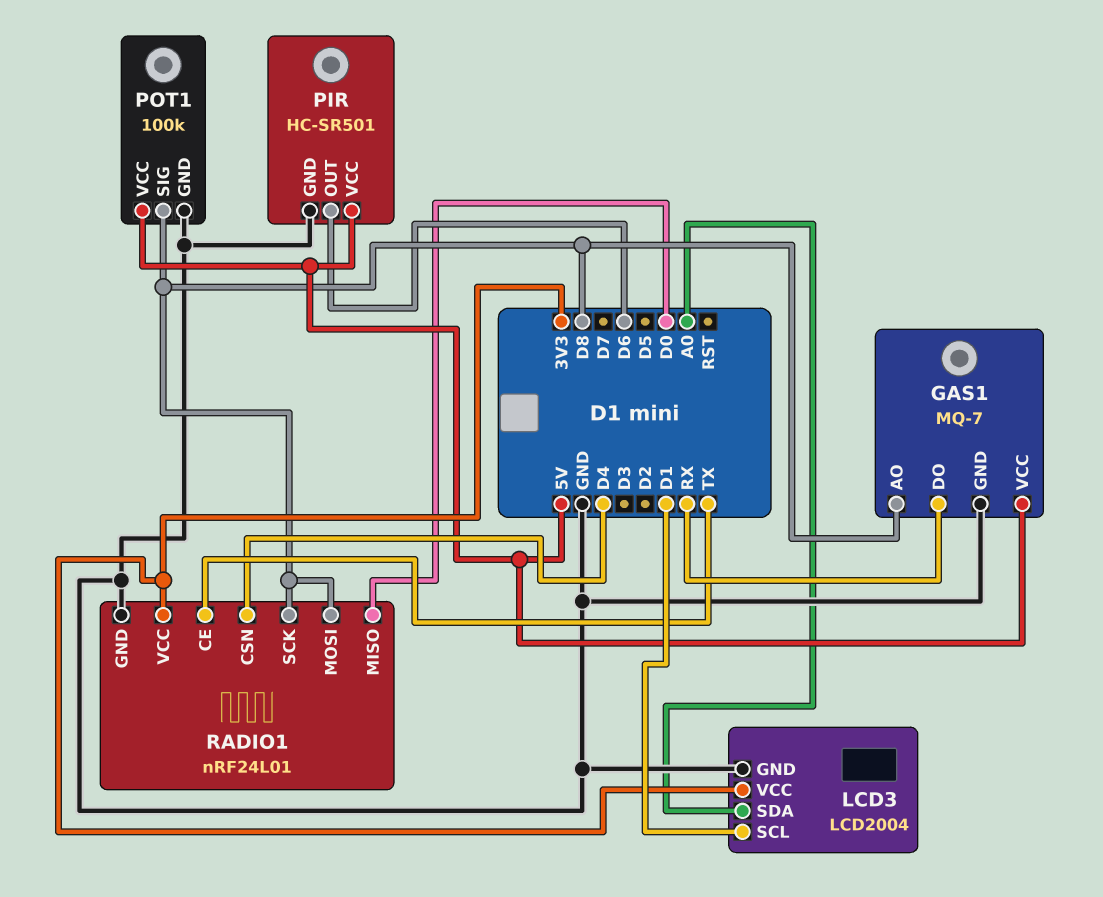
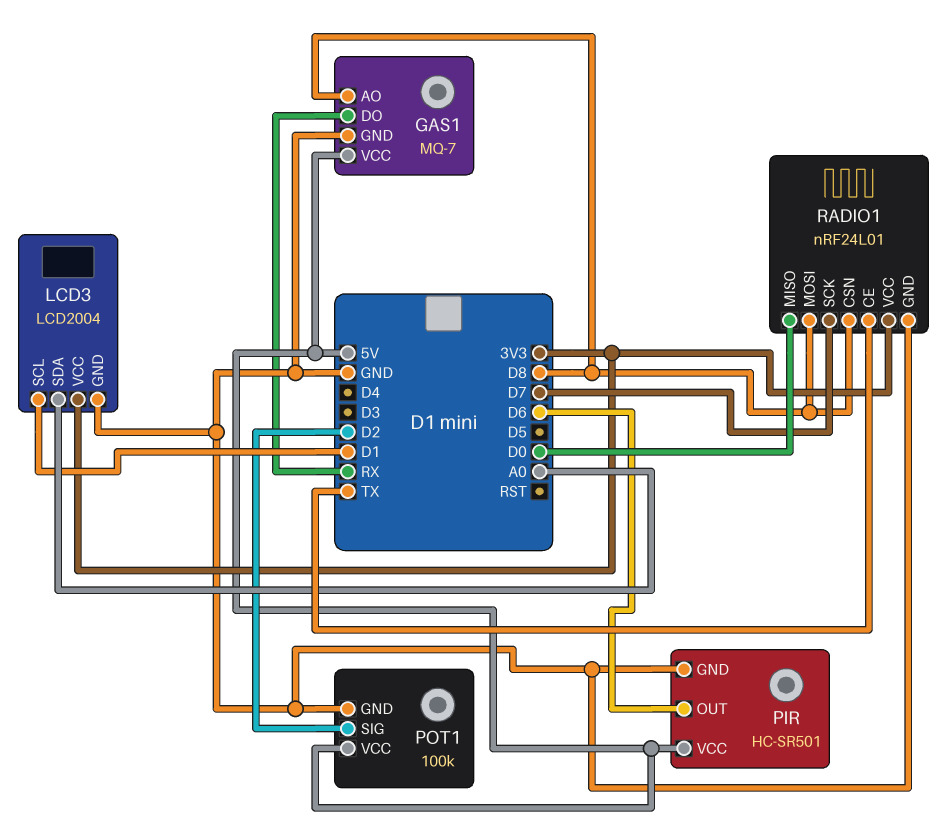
POT1 pin SIG: D8 -> D2
RADIO1 pin CSN: D4 -> D8
RADIO1 pin SCK: D8 -> D7

